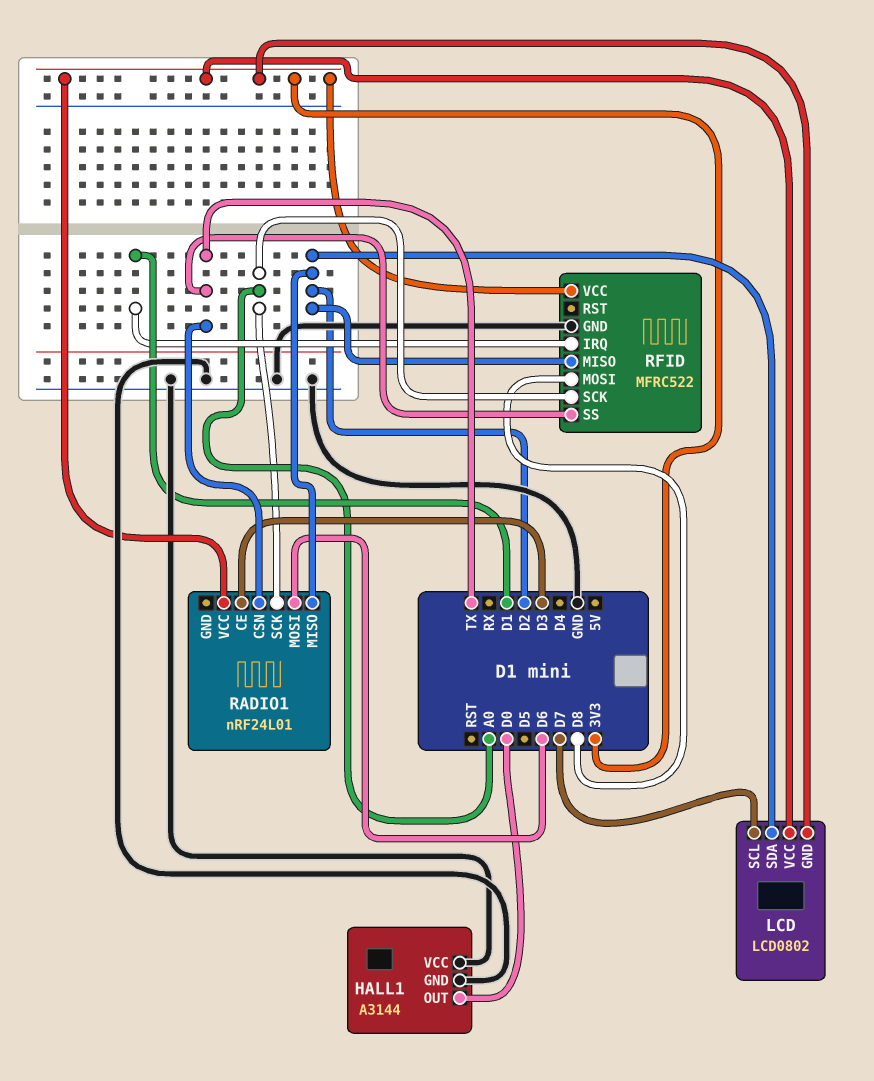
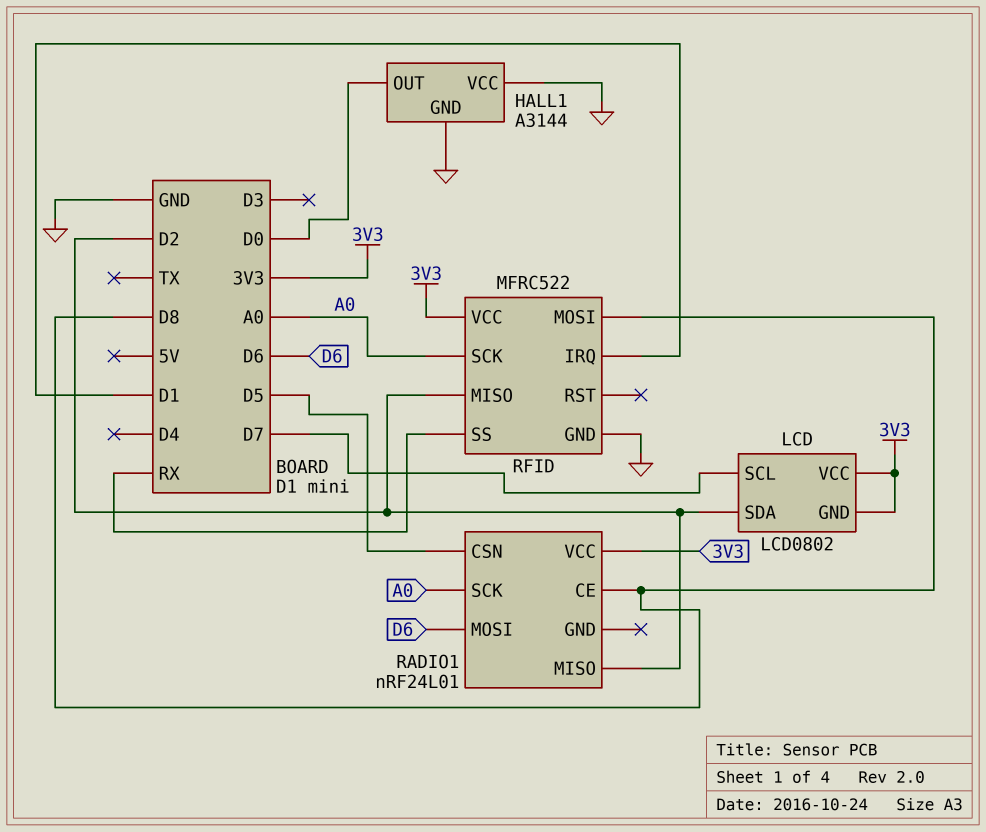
RADIO1 pin CE: D3 -> D8
RADIO1 pin CSN: TX -> D5
RFID pin SS: TX -> RX

